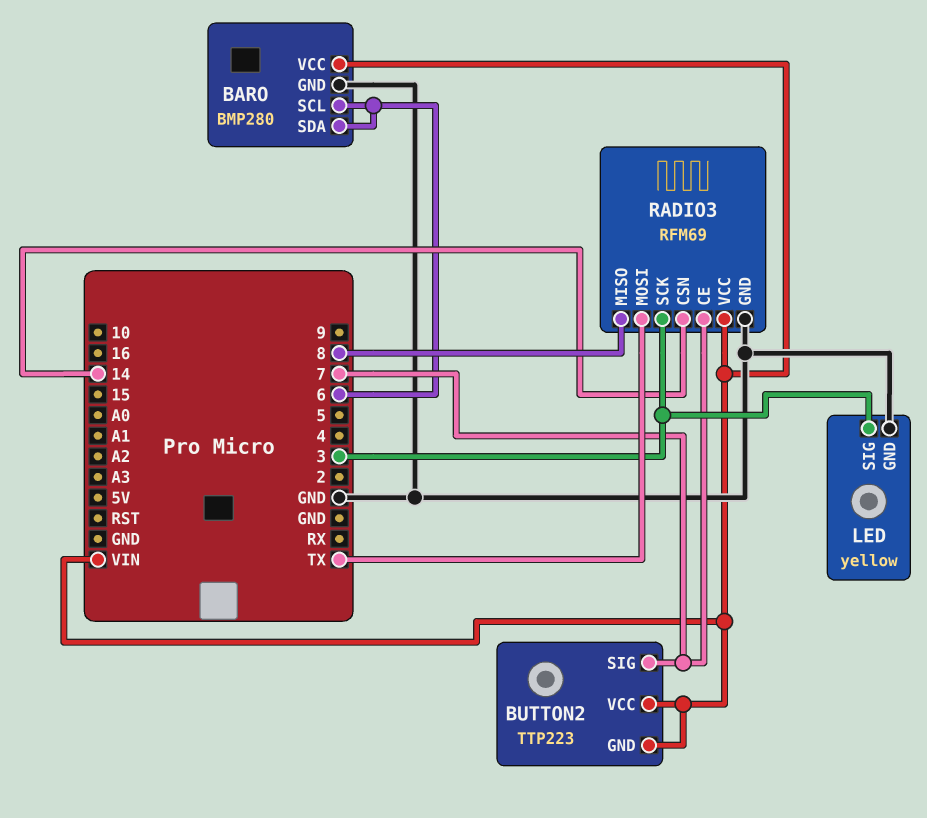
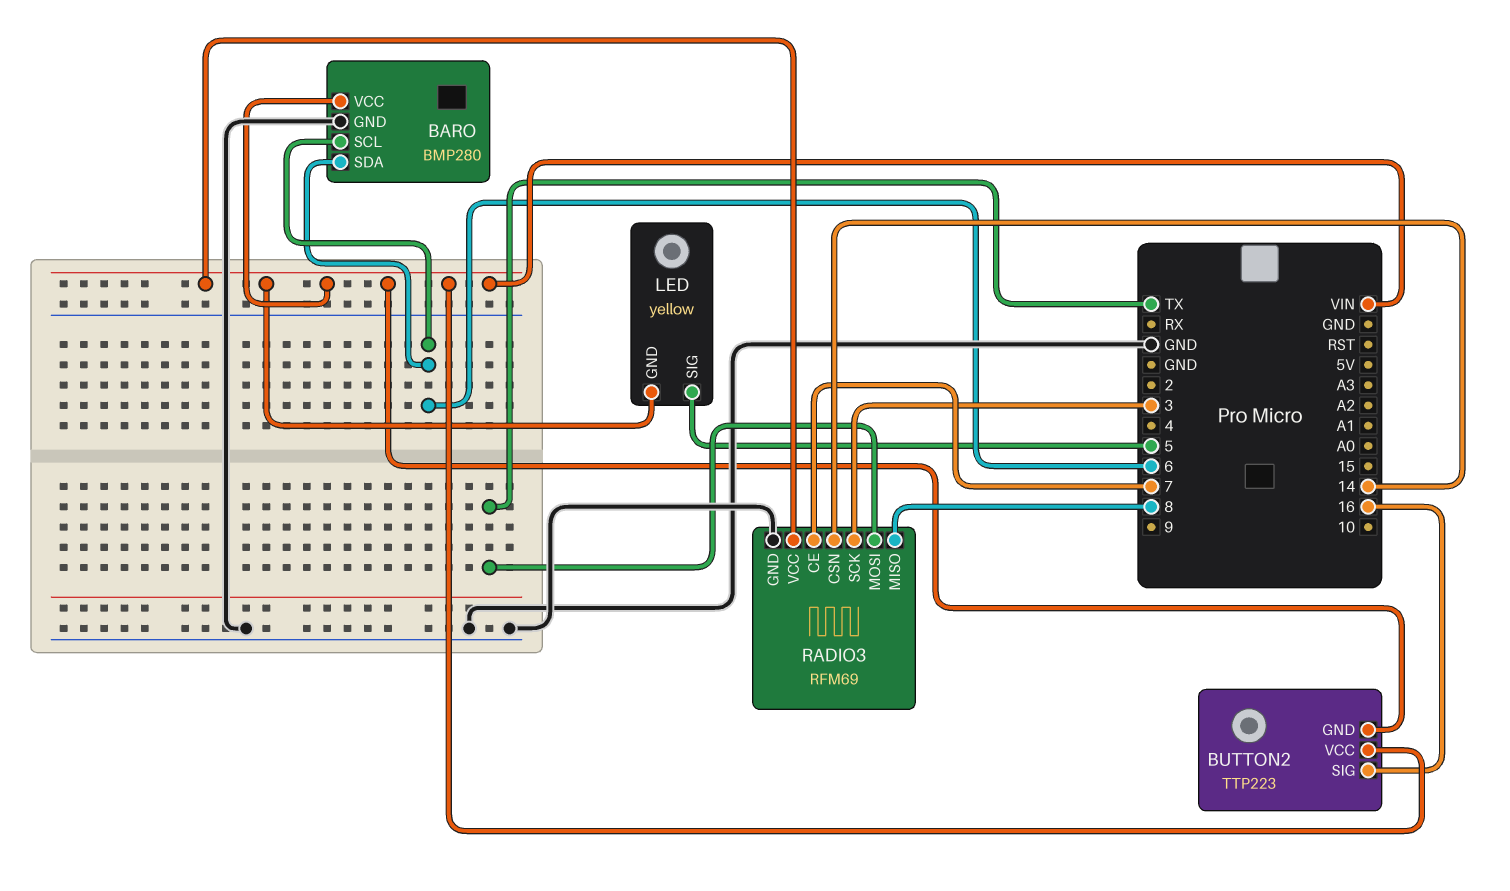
BUTTON2 pin SIG: 7 -> 16
LED pin GND: GND -> VIN
LED pin SIG: 3 -> 5

